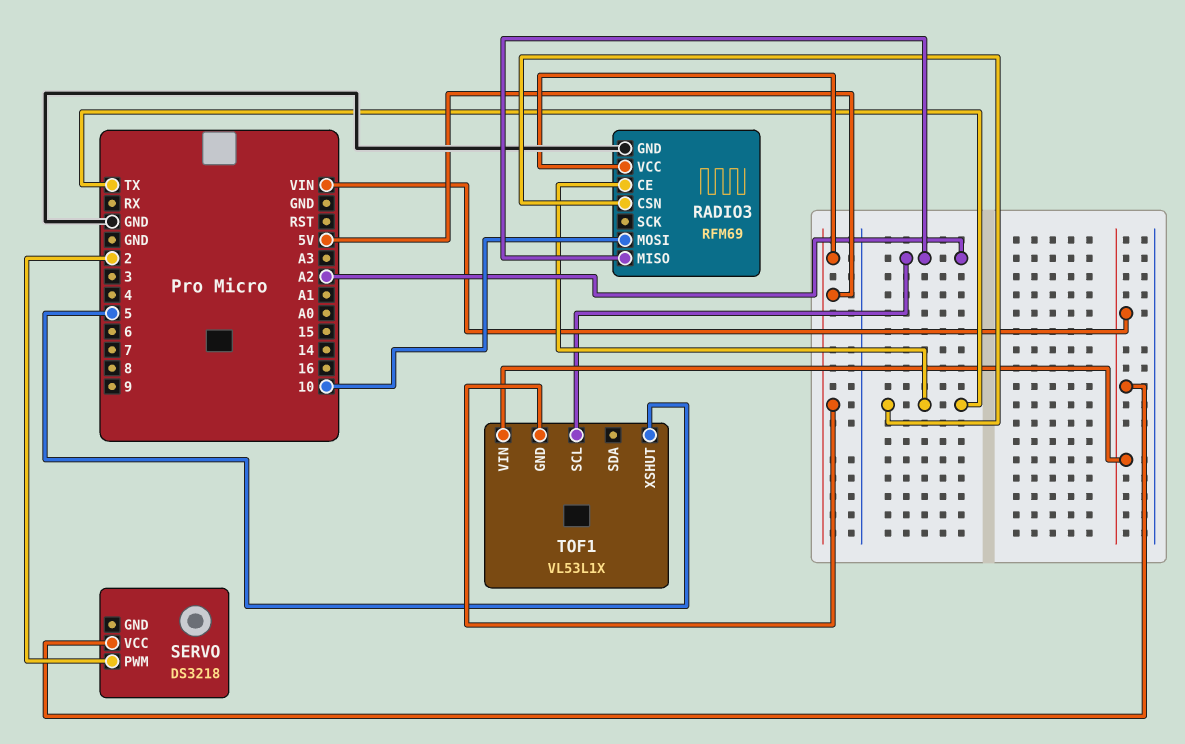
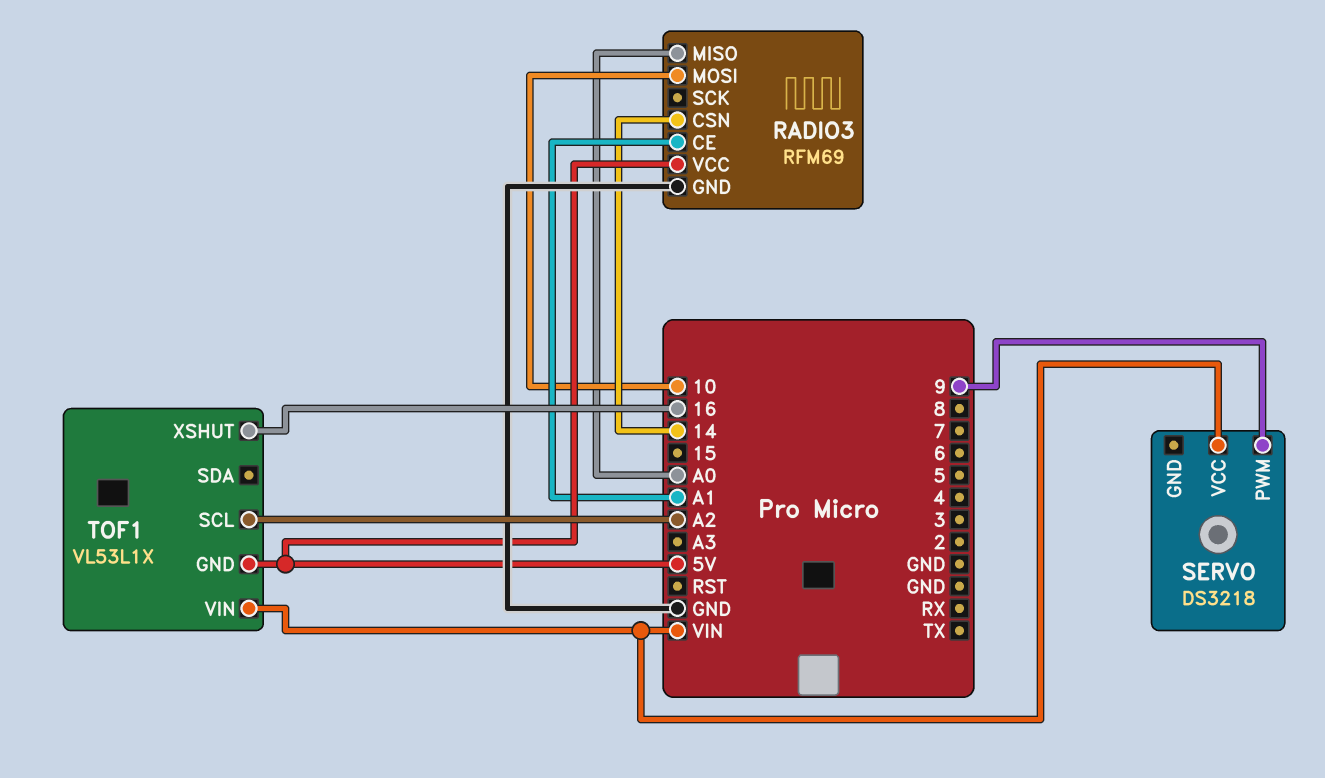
RADIO3 pin CE: TX -> A1
RADIO3 pin CSN: TX -> 14
RADIO3 pin MISO: A2 -> A0
SERVO pin PWM: 2 -> 9
TOF1 pin XSHUT: 5 -> 16

